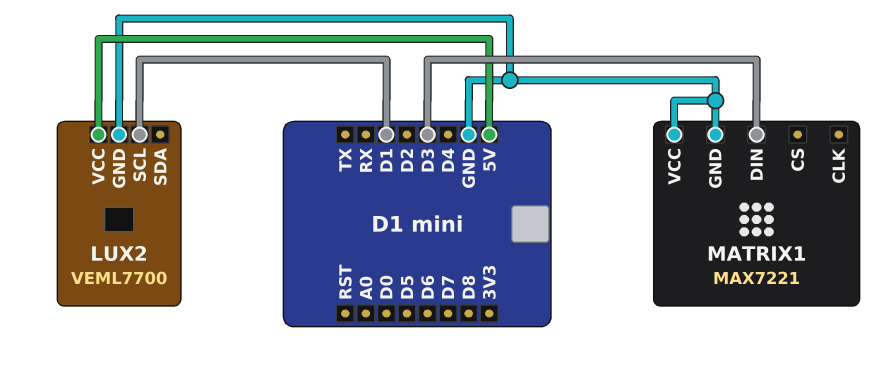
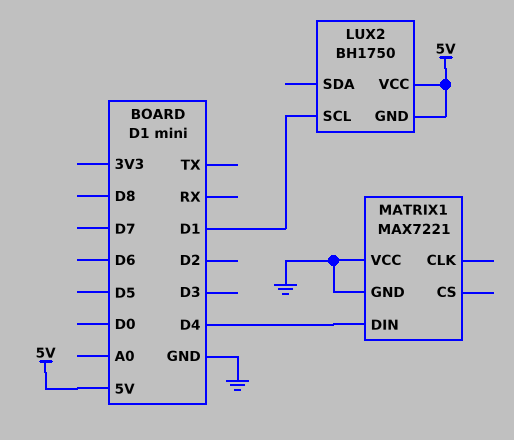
LUX2: VEML7700 -> BH1750
LUX2 pin GND: GND -> 5V
MATRIX1 pin DIN: D3 -> D4

